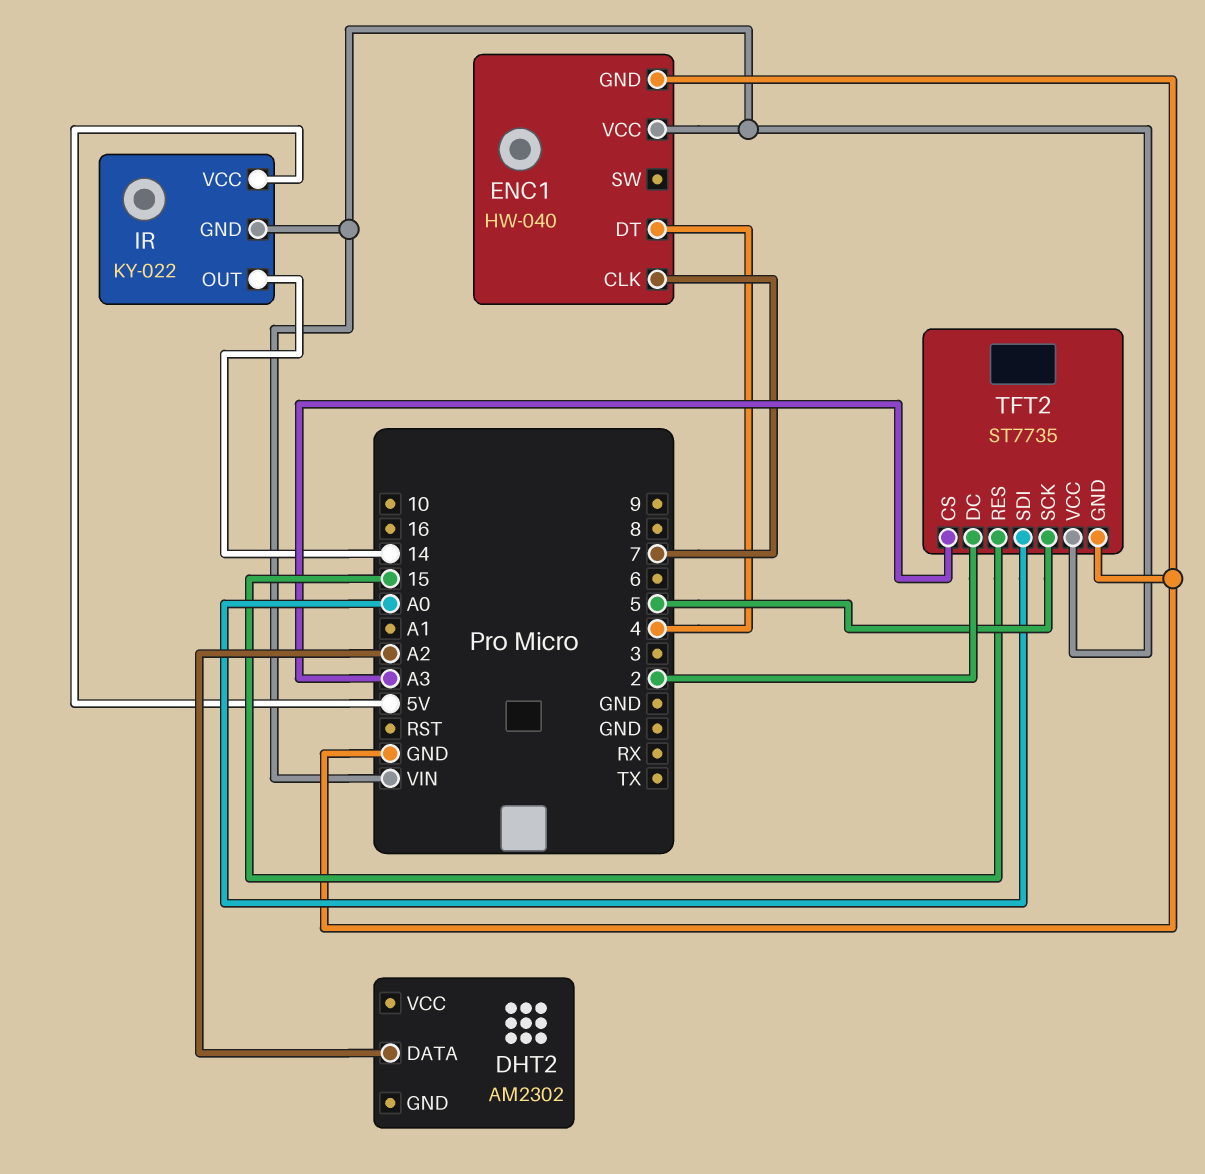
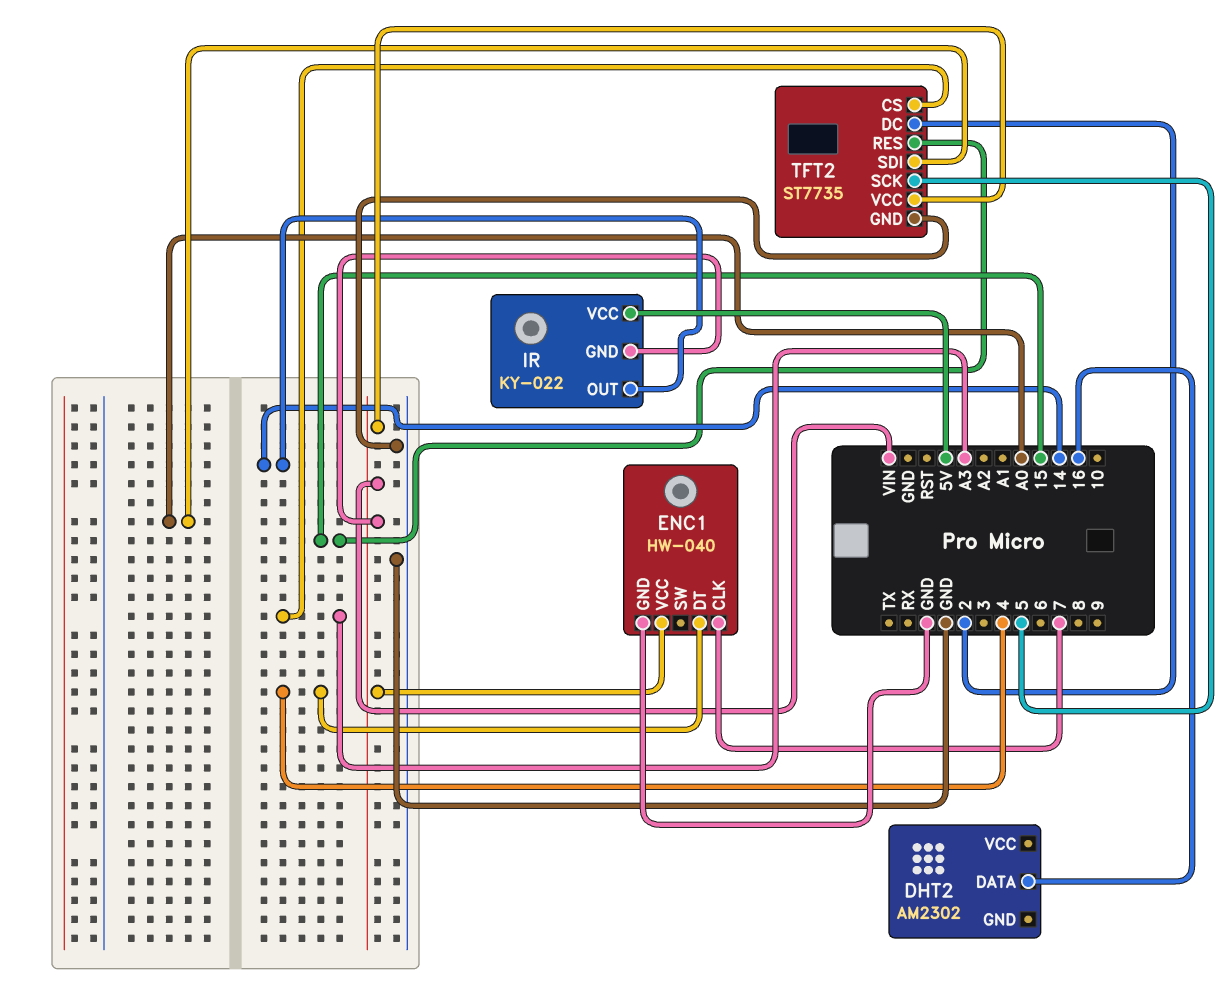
DHT2 pin DATA: A2 -> 16

